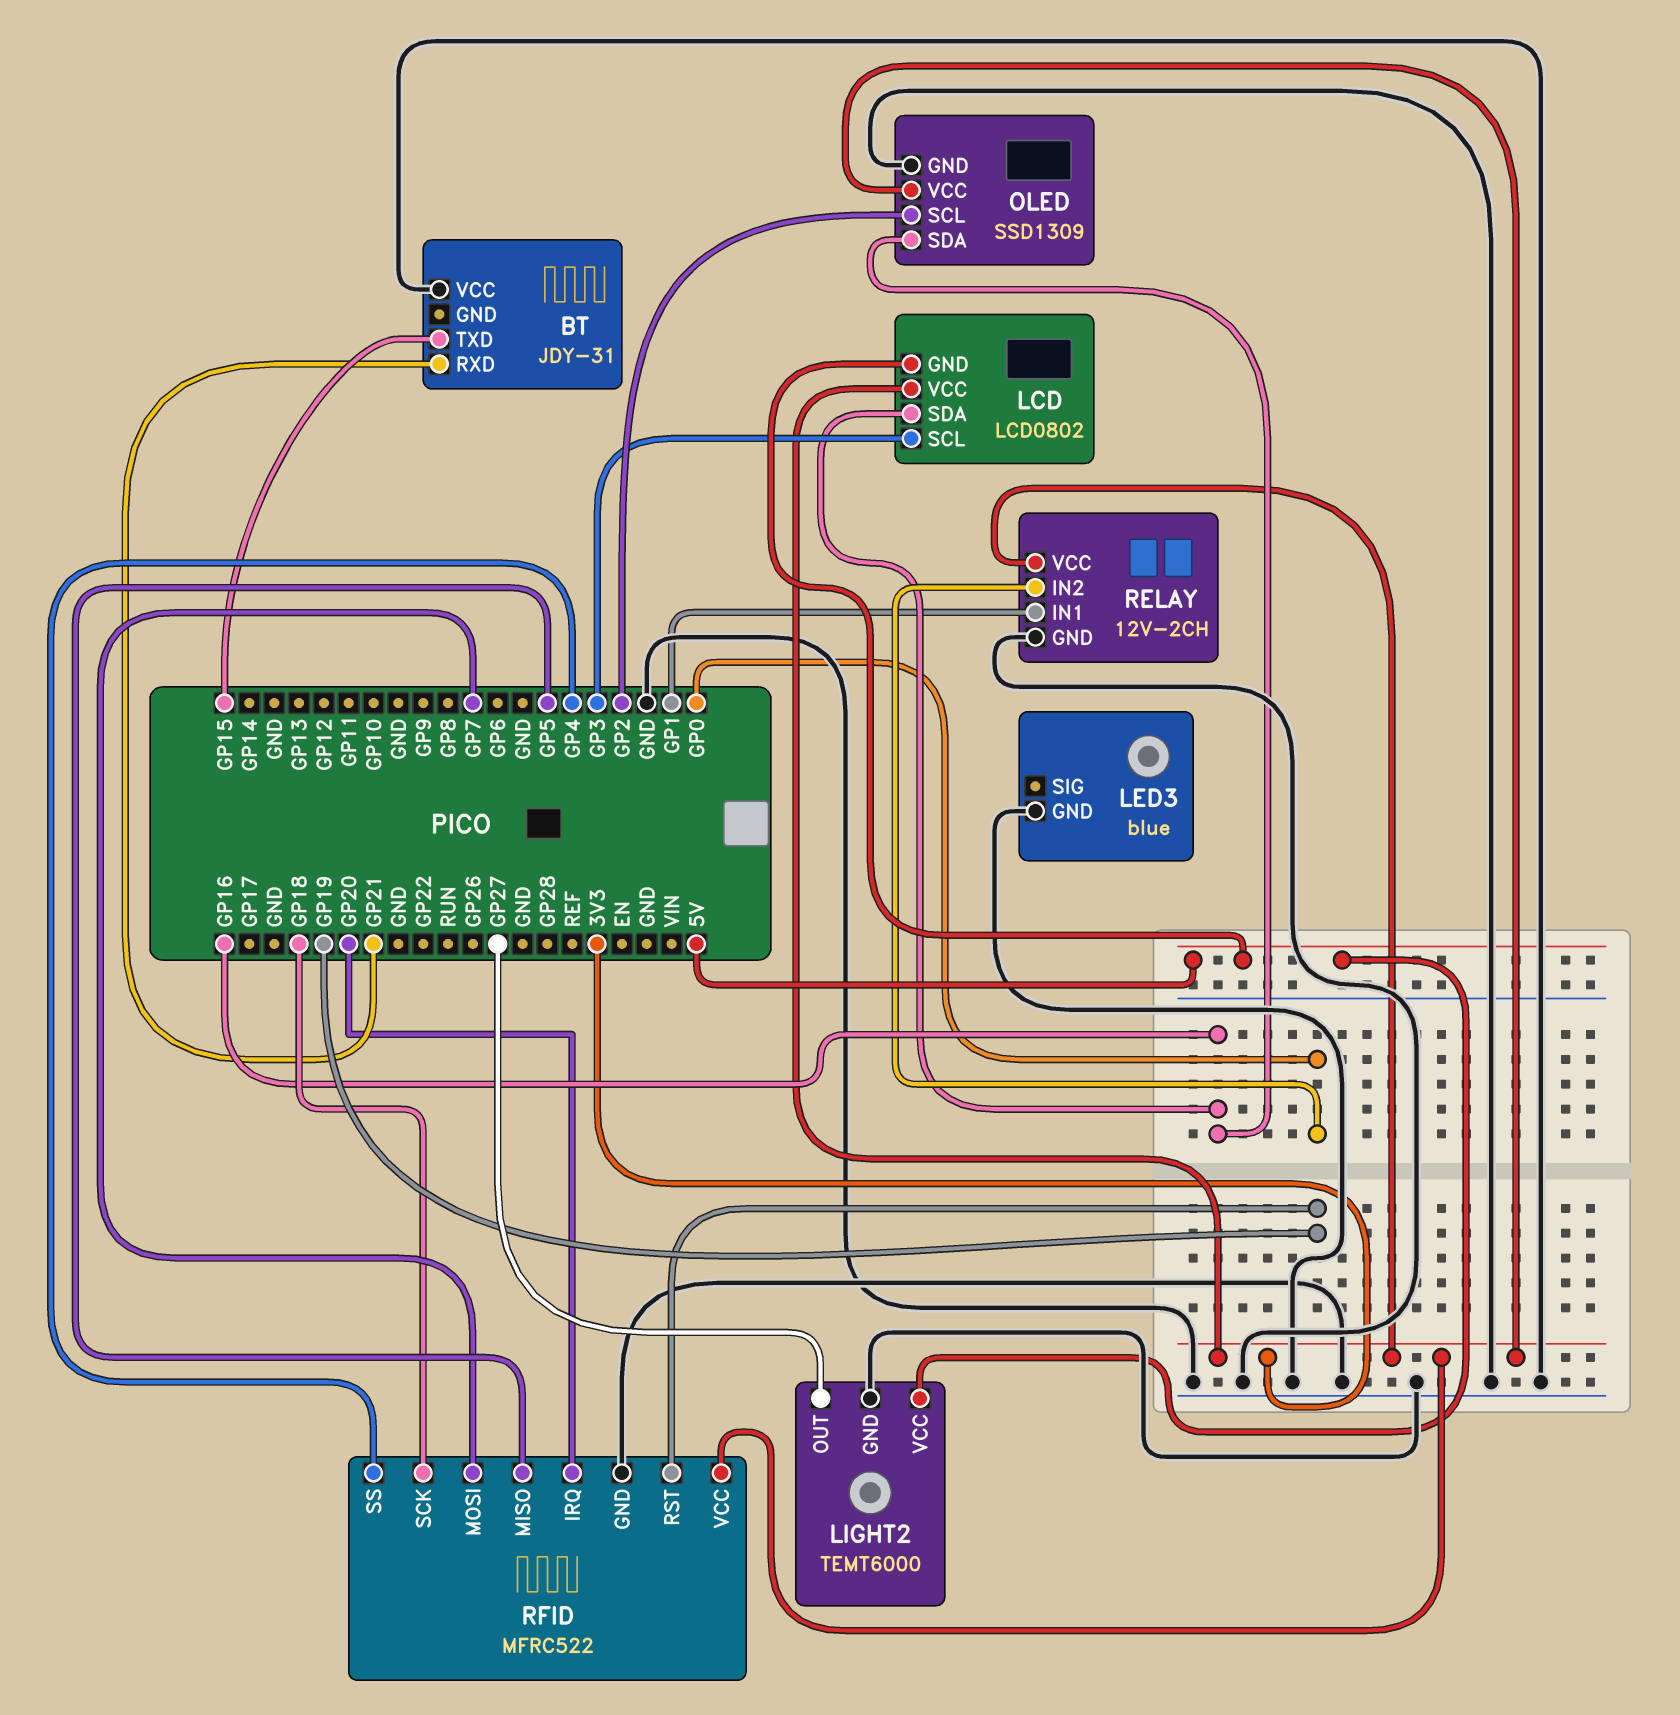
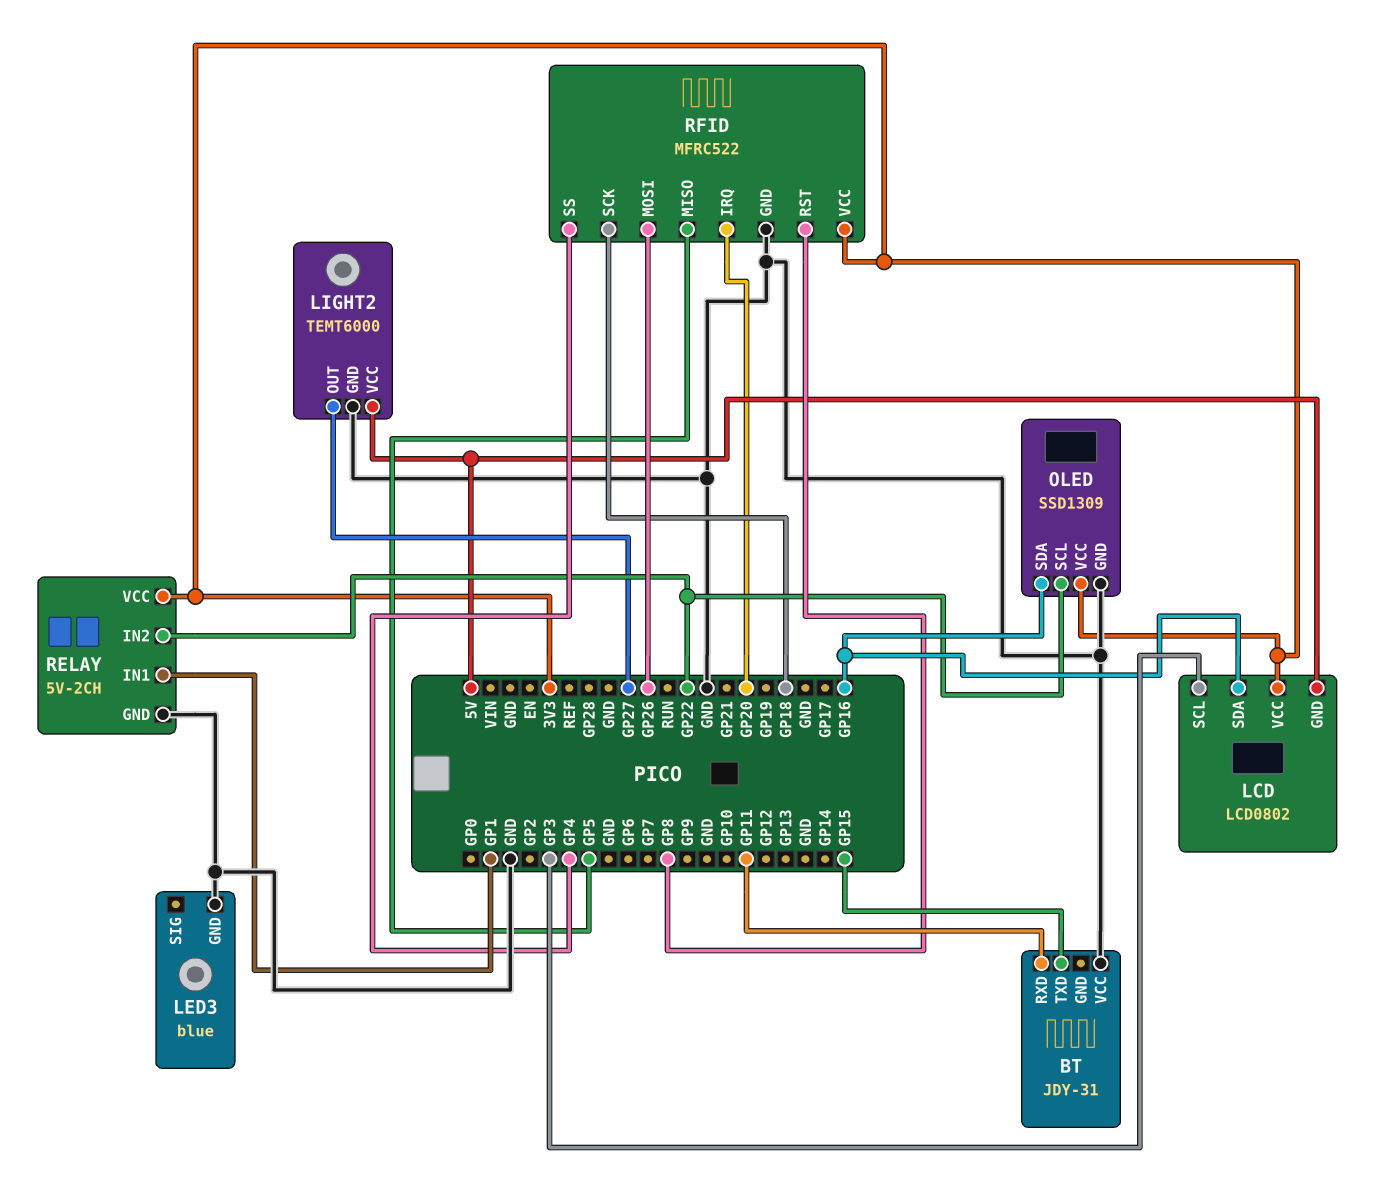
BT pin RXD: GP21 -> GP11
OLED pin SCL: GP2 -> GP22
RELAY: 12V-2CH -> 5V-2CH
RELAY pin IN2: GP0 -> GP22
RFID pin MOSI: GP7 -> GP26
RFID pin RST: GP19 -> GP8

